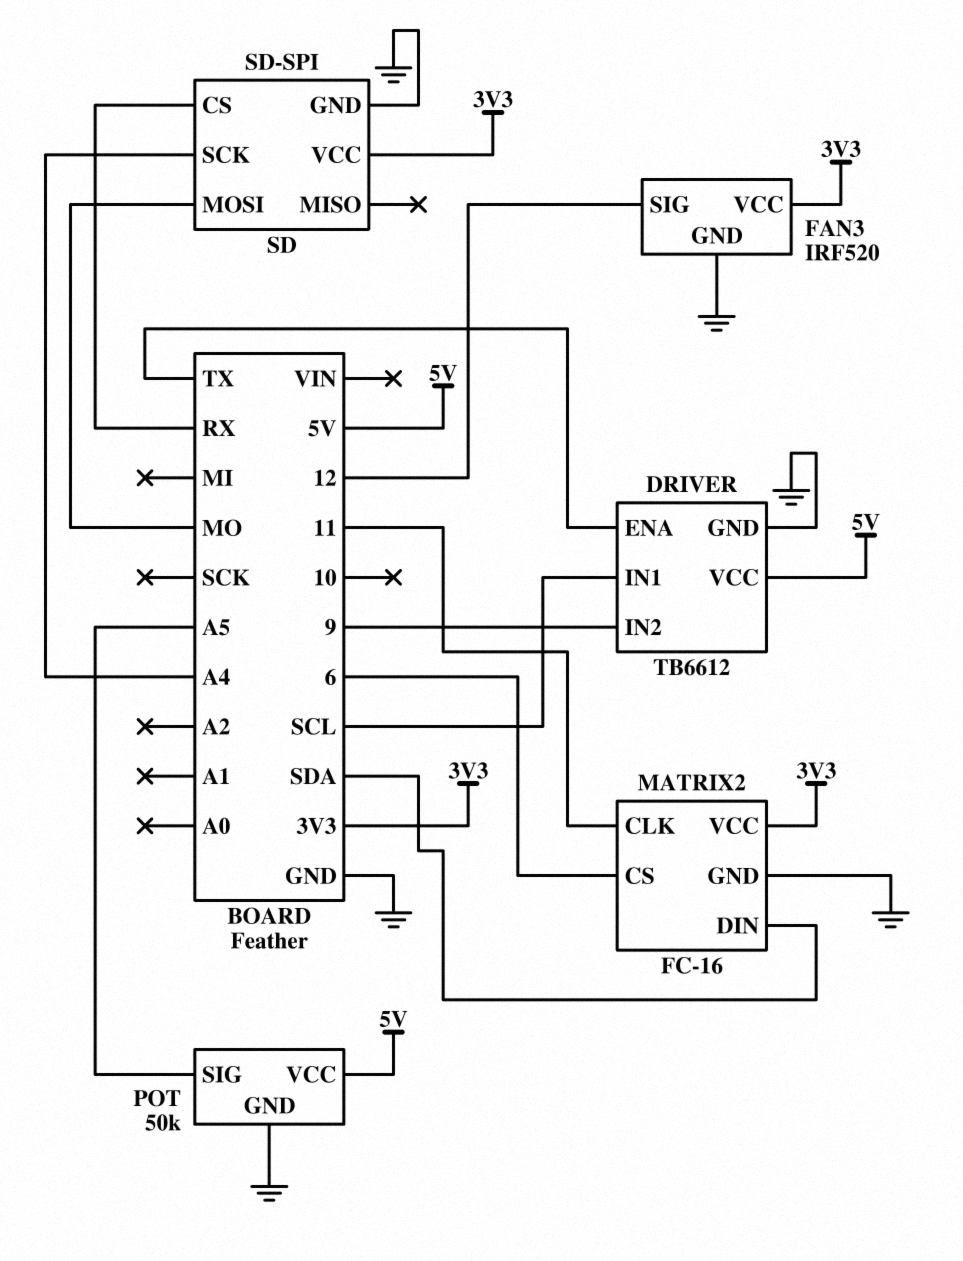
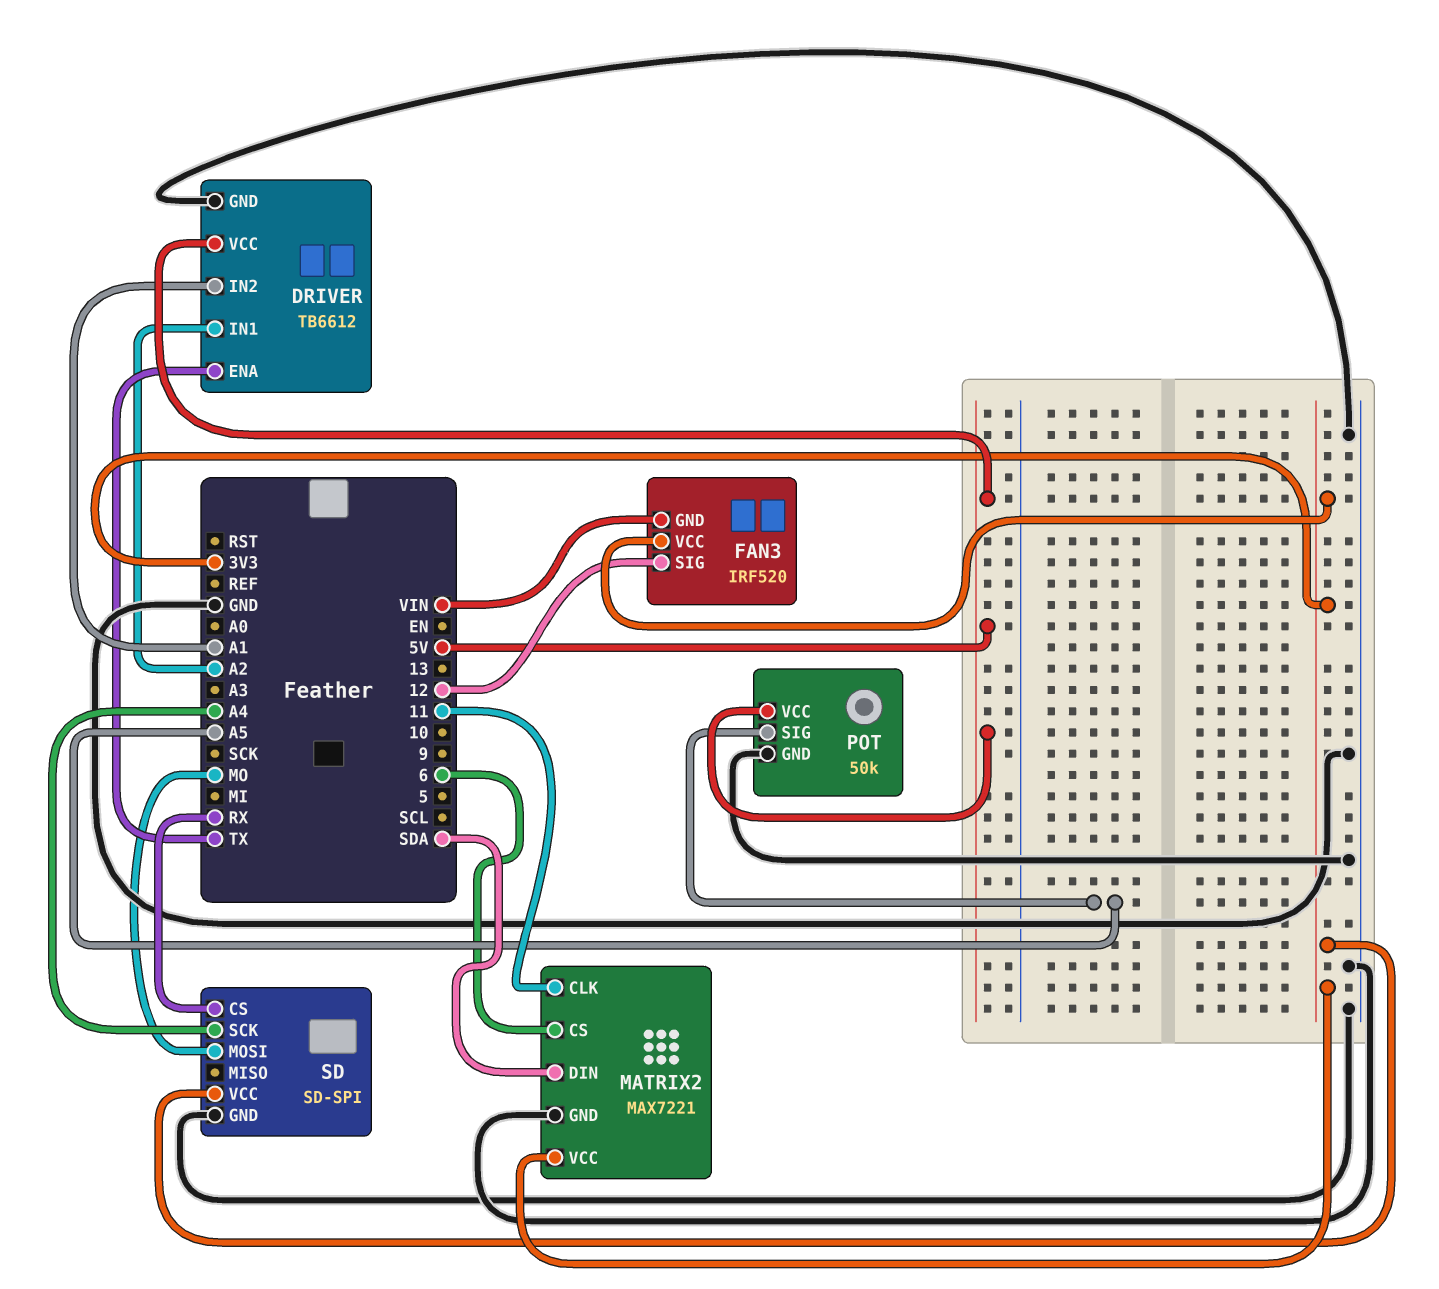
DRIVER pin IN1: SCL -> A2
DRIVER pin IN2: 9 -> A1
FAN3 pin GND: GND -> VIN
MATRIX2: FC-16 -> MAX7221

